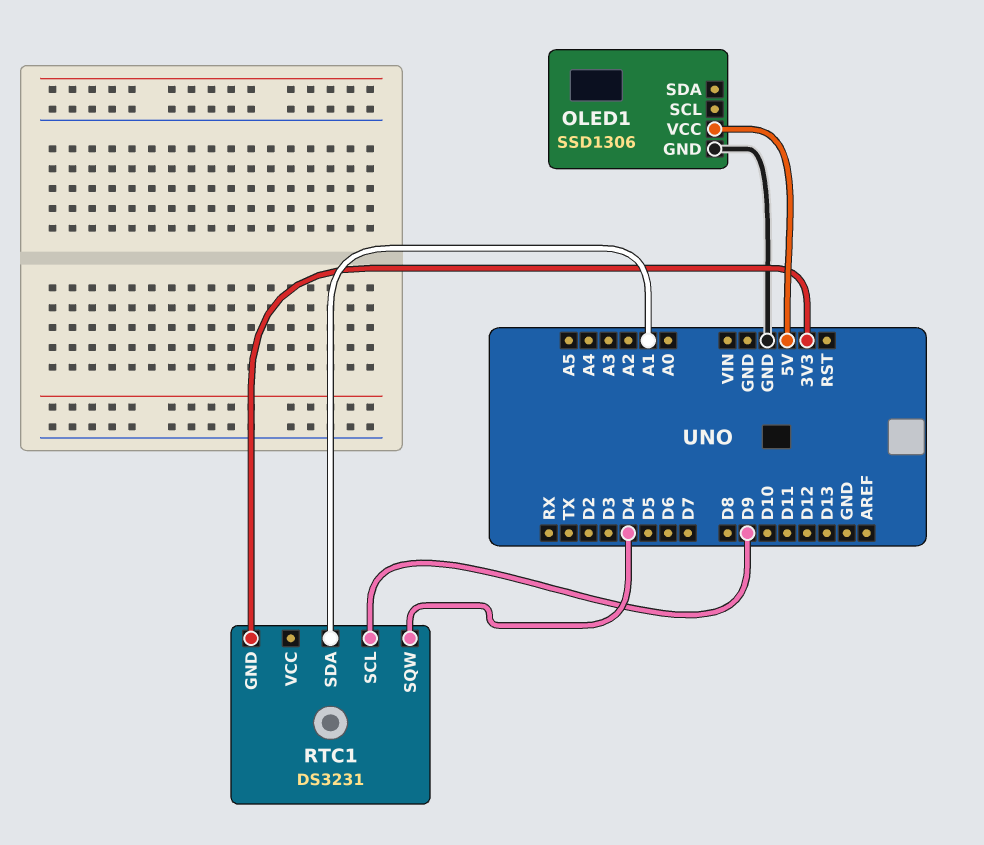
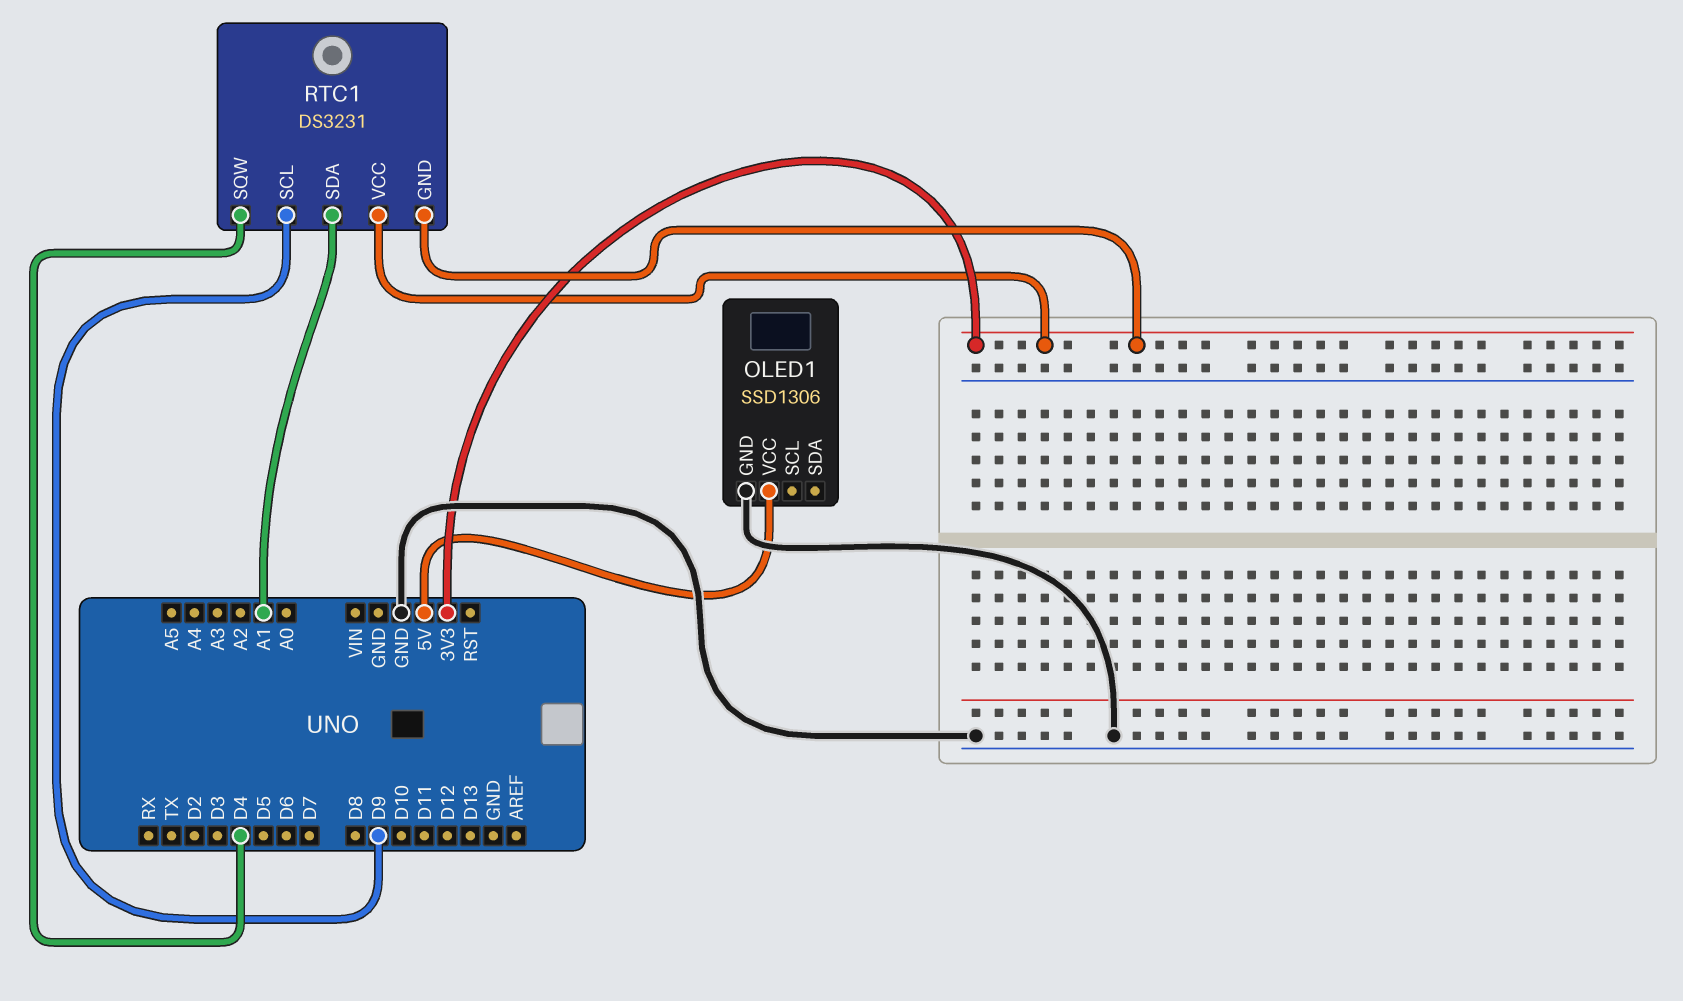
RTC1 pin VCC: none -> 3V3

